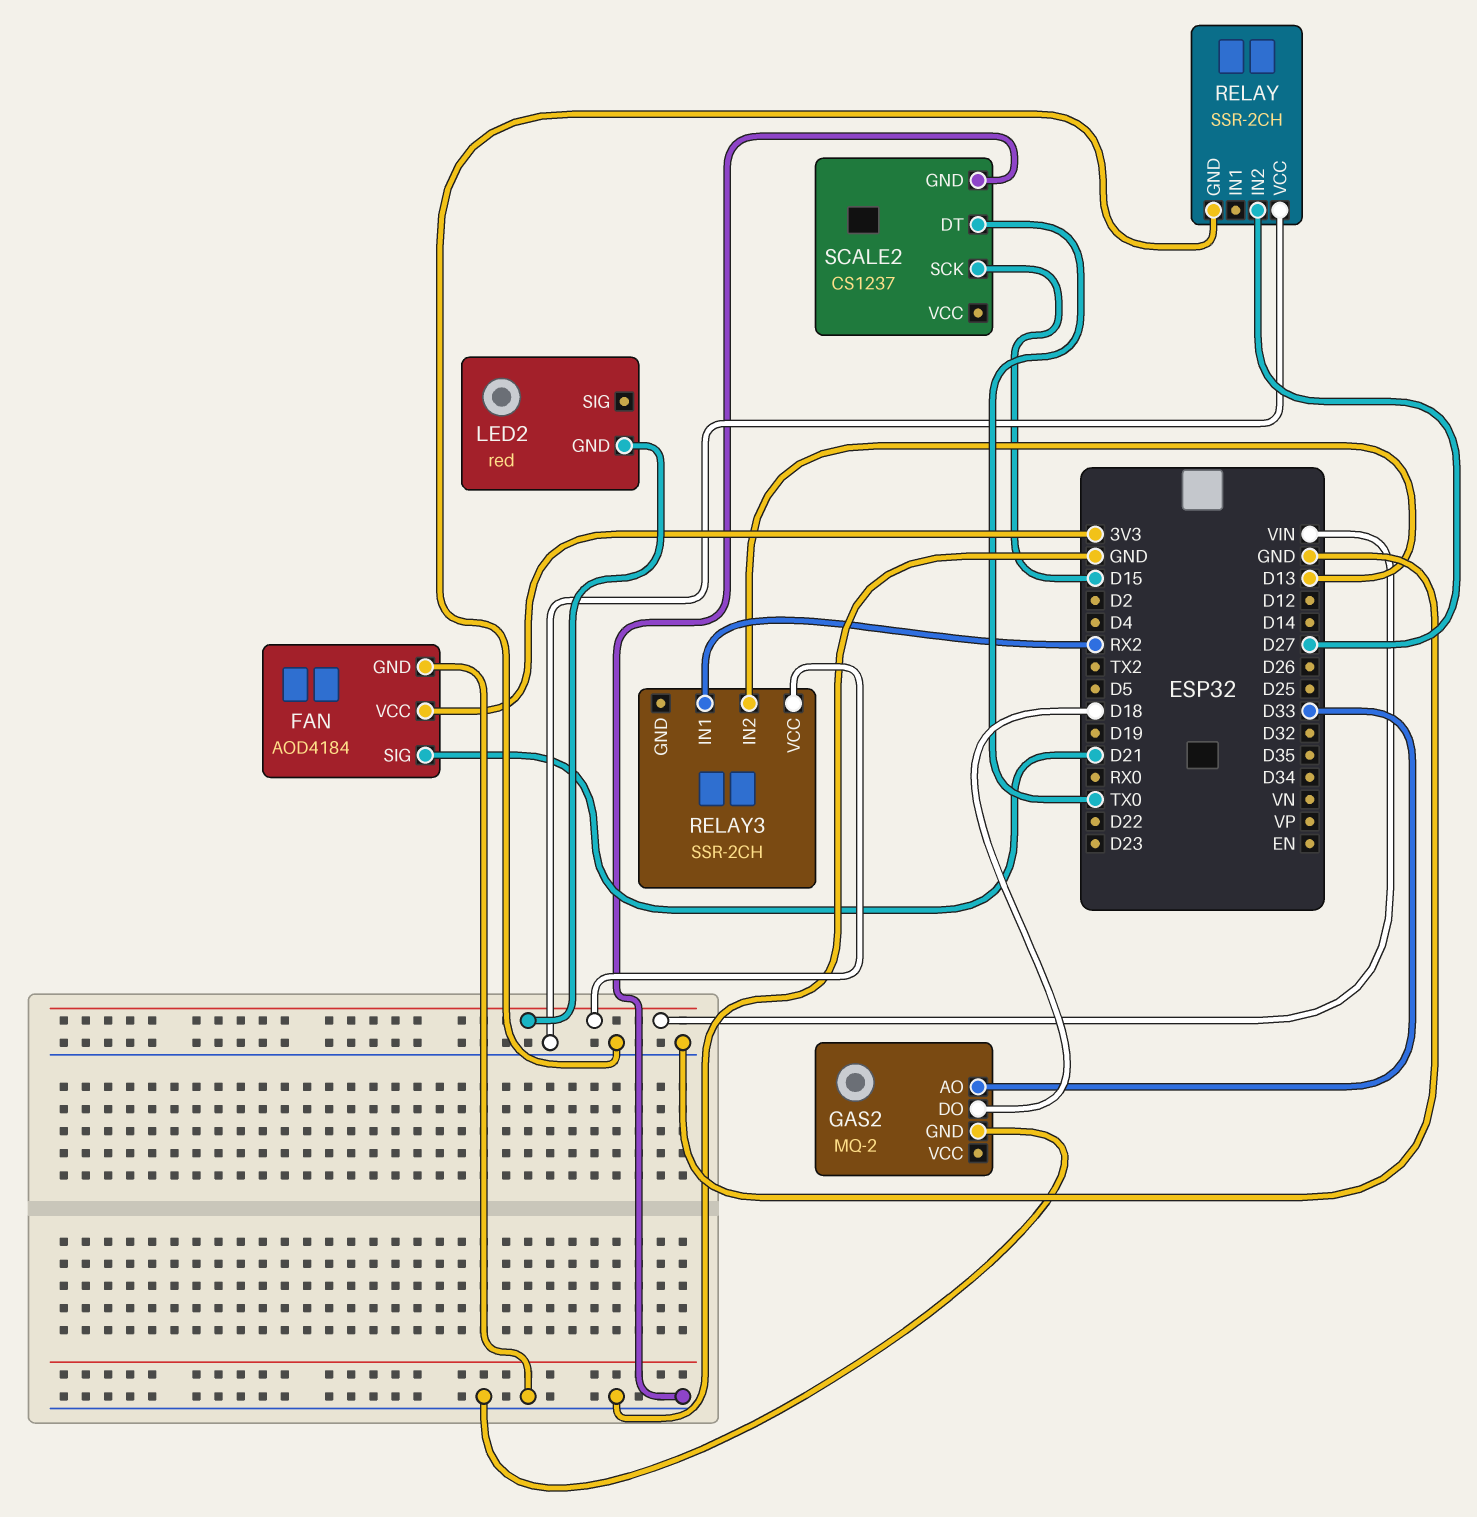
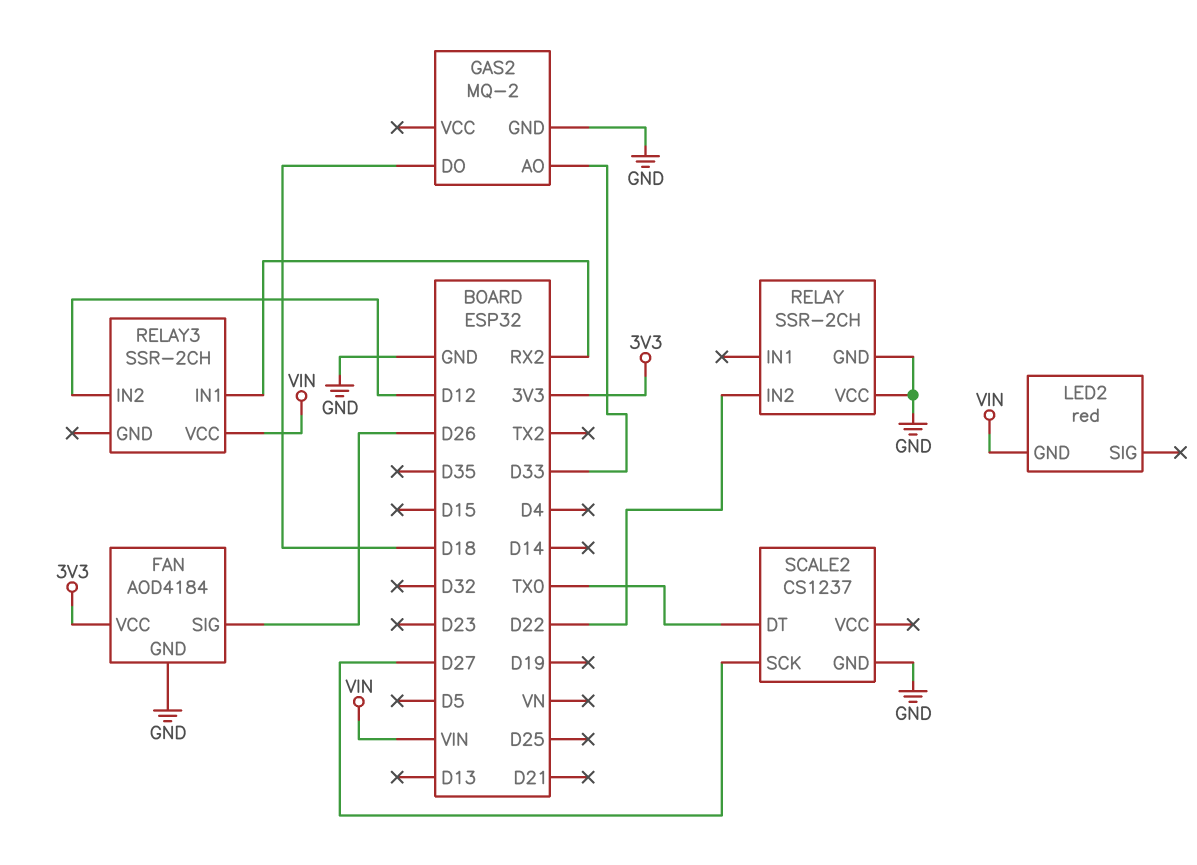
FAN pin SIG: D21 -> D26
RELAY pin IN2: D27 -> D22
RELAY3 pin IN2: D13 -> D12
SCALE2 pin SCK: D15 -> D27

